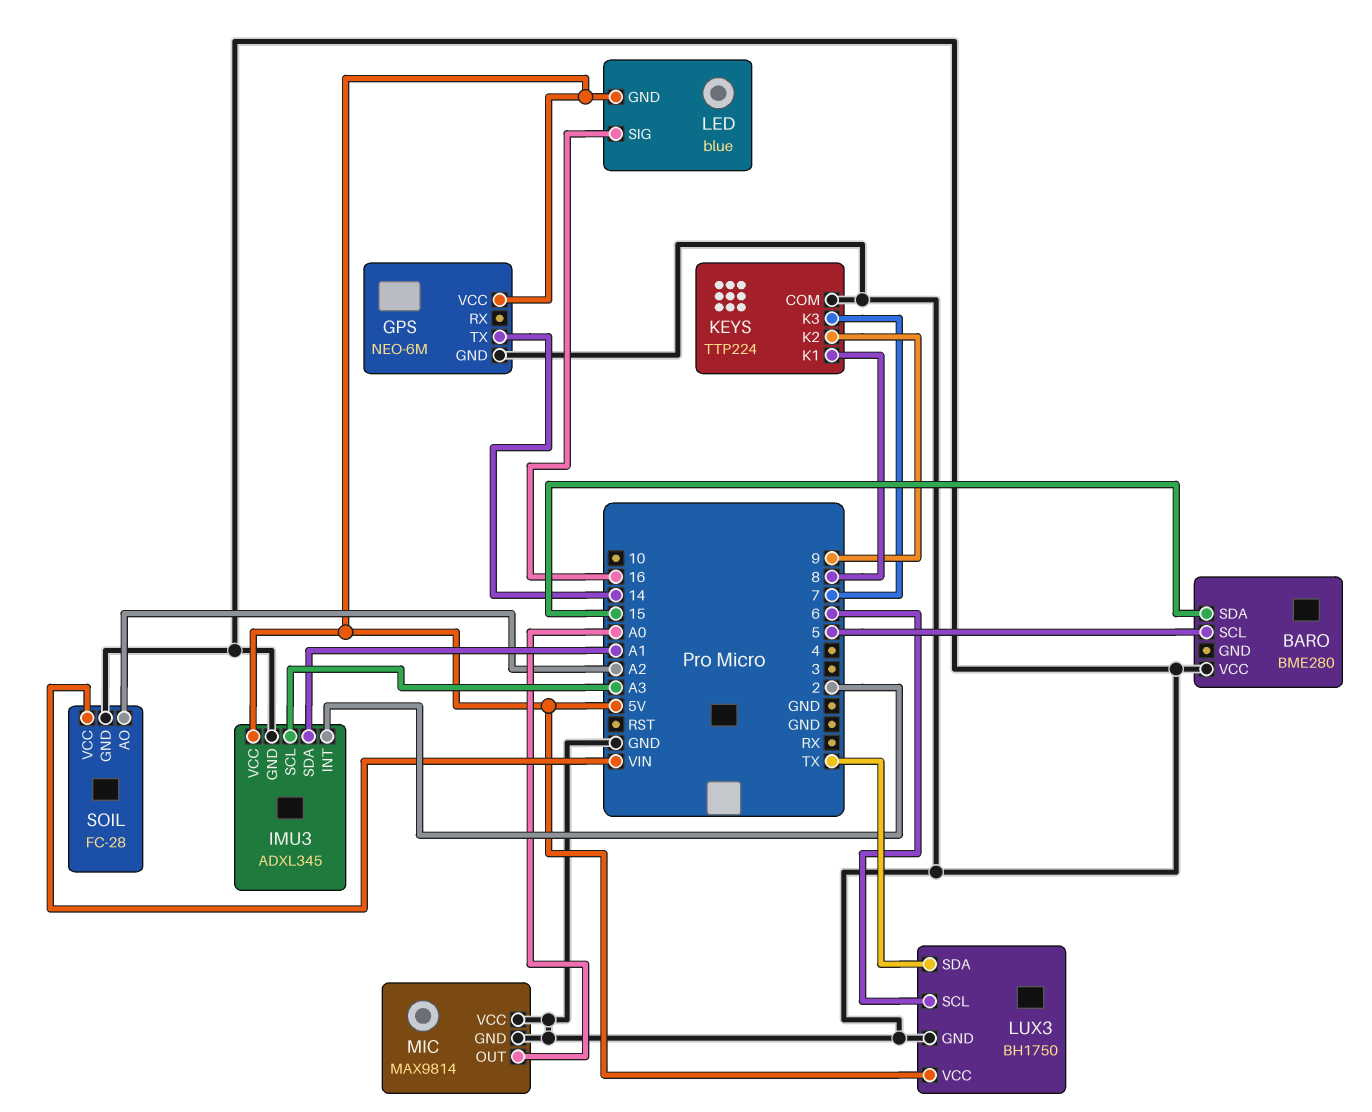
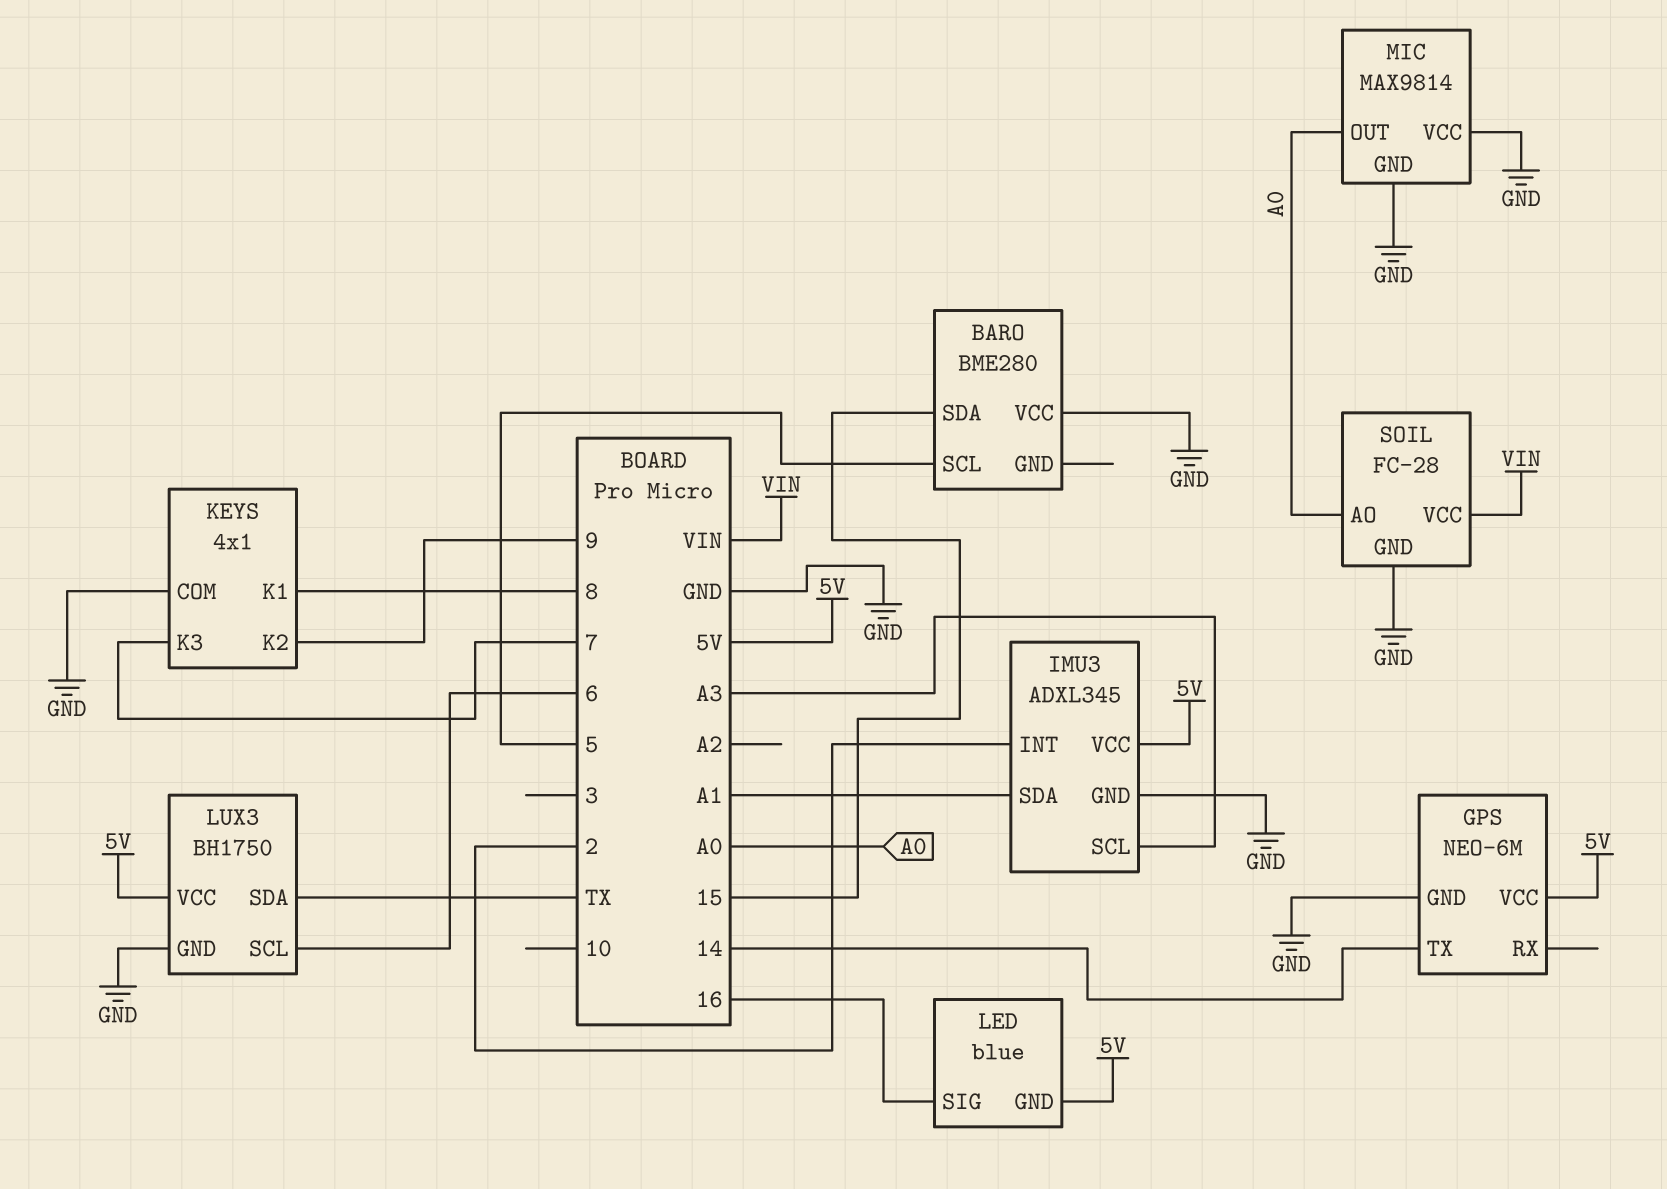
KEYS: TTP224 -> 4x1
SOIL pin AO: A2 -> A0

